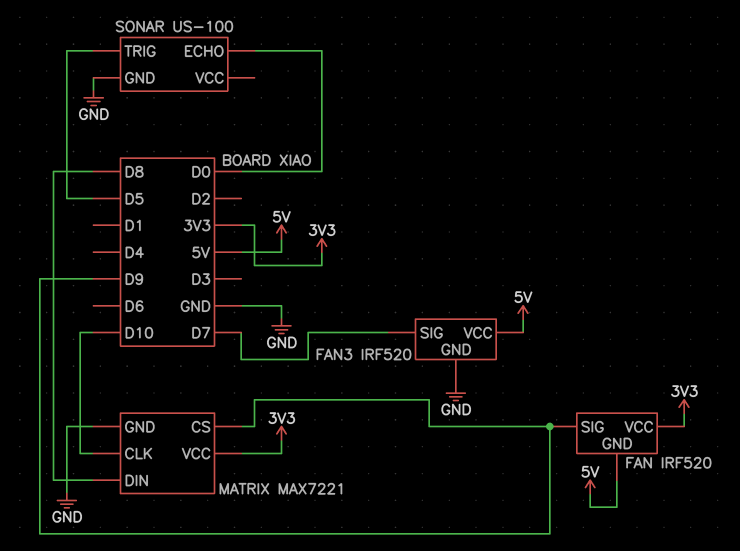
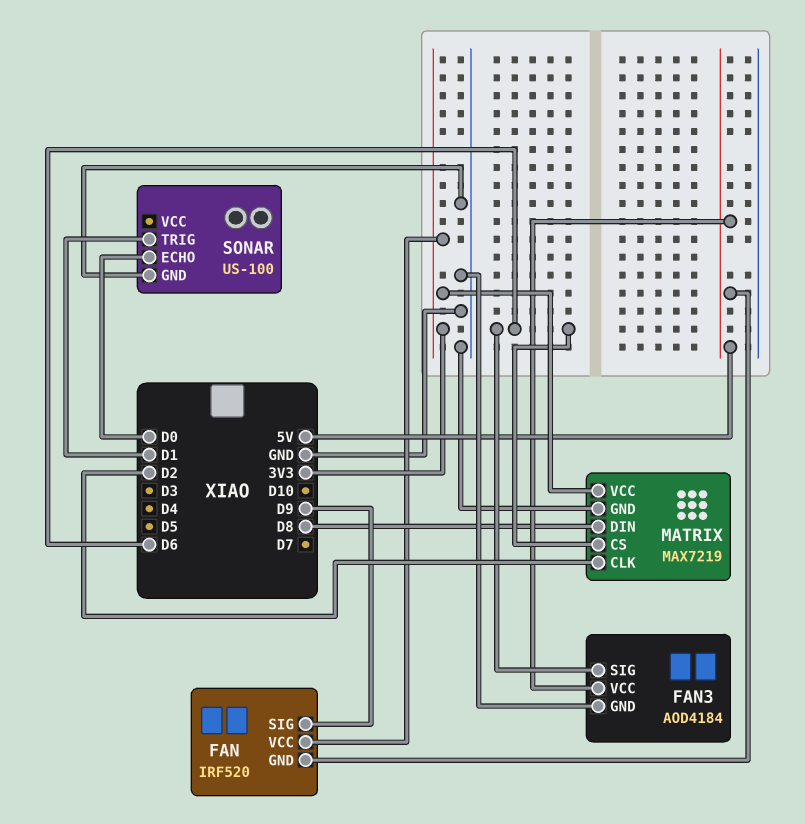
FAN3: IRF520 -> AOD4184
FAN3 pin SIG: D7 -> D6
MATRIX: MAX7221 -> MAX7219
MATRIX pin CLK: D10 -> D2
MATRIX pin CS: D9 -> D6
SONAR pin TRIG: D5 -> D1

